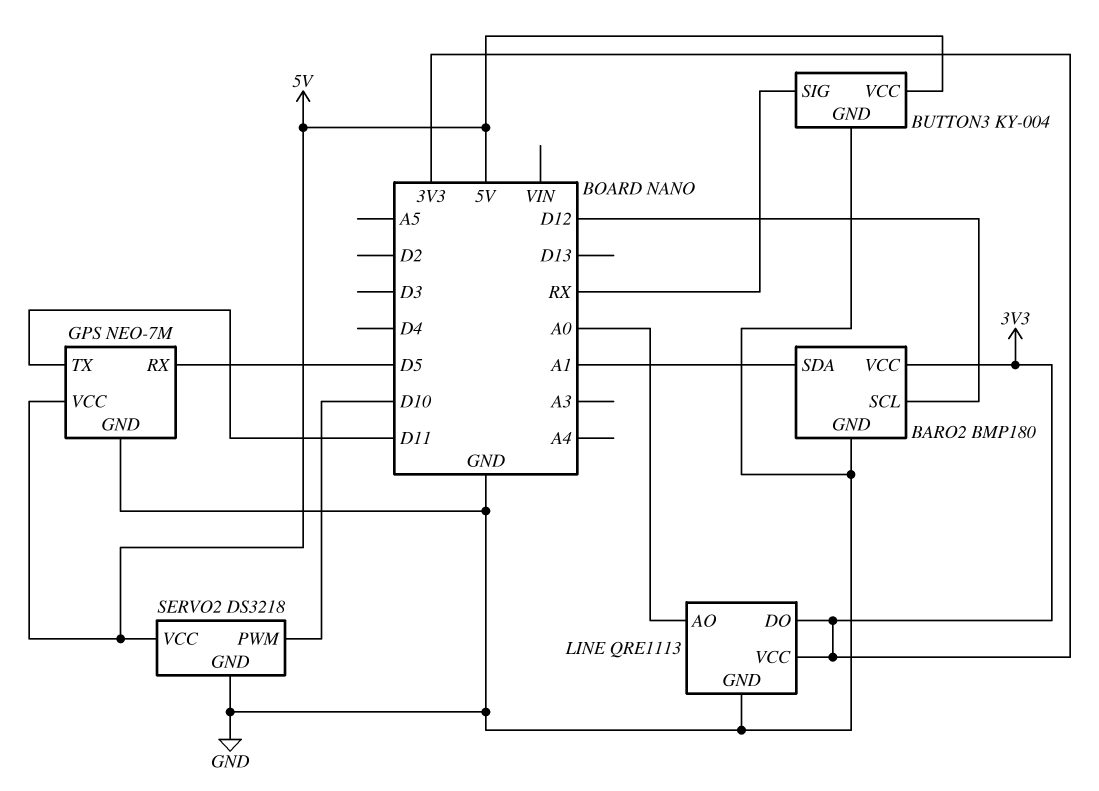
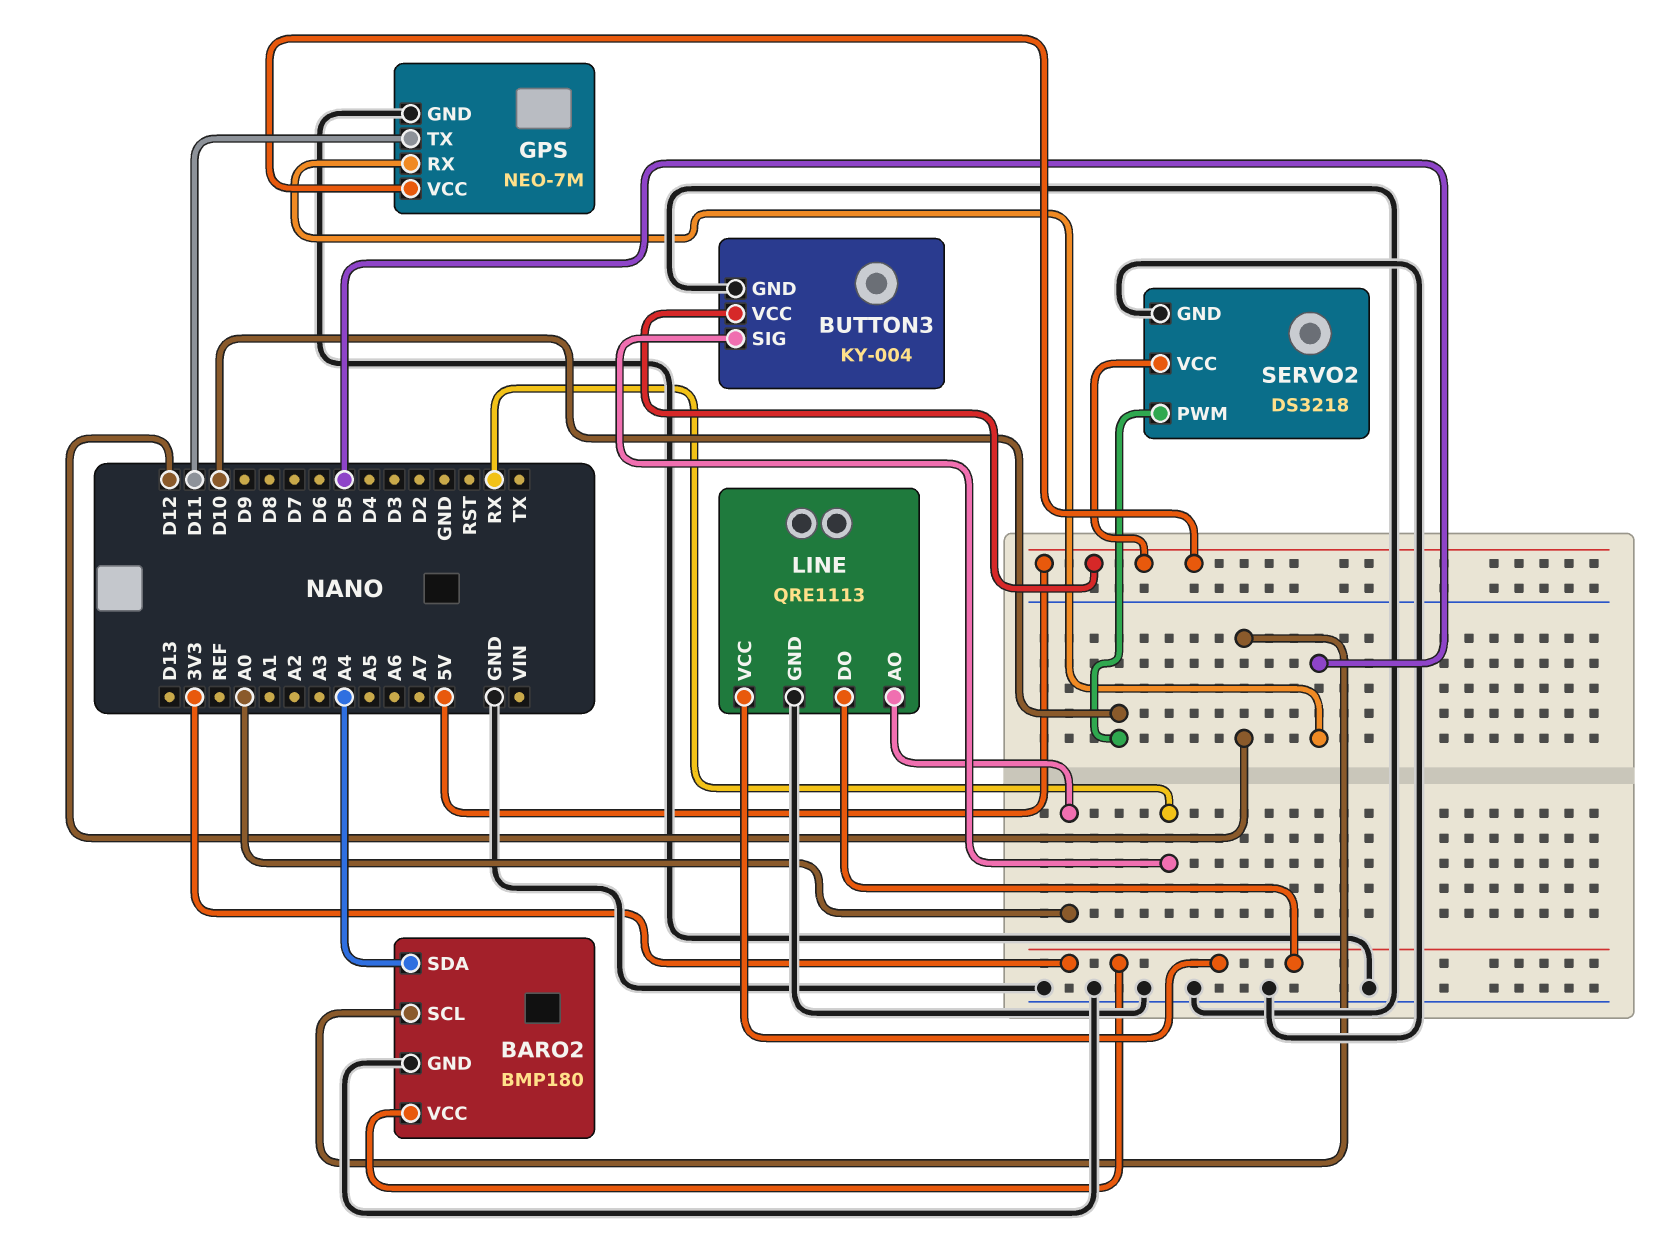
BARO2 pin SDA: A1 -> A4

